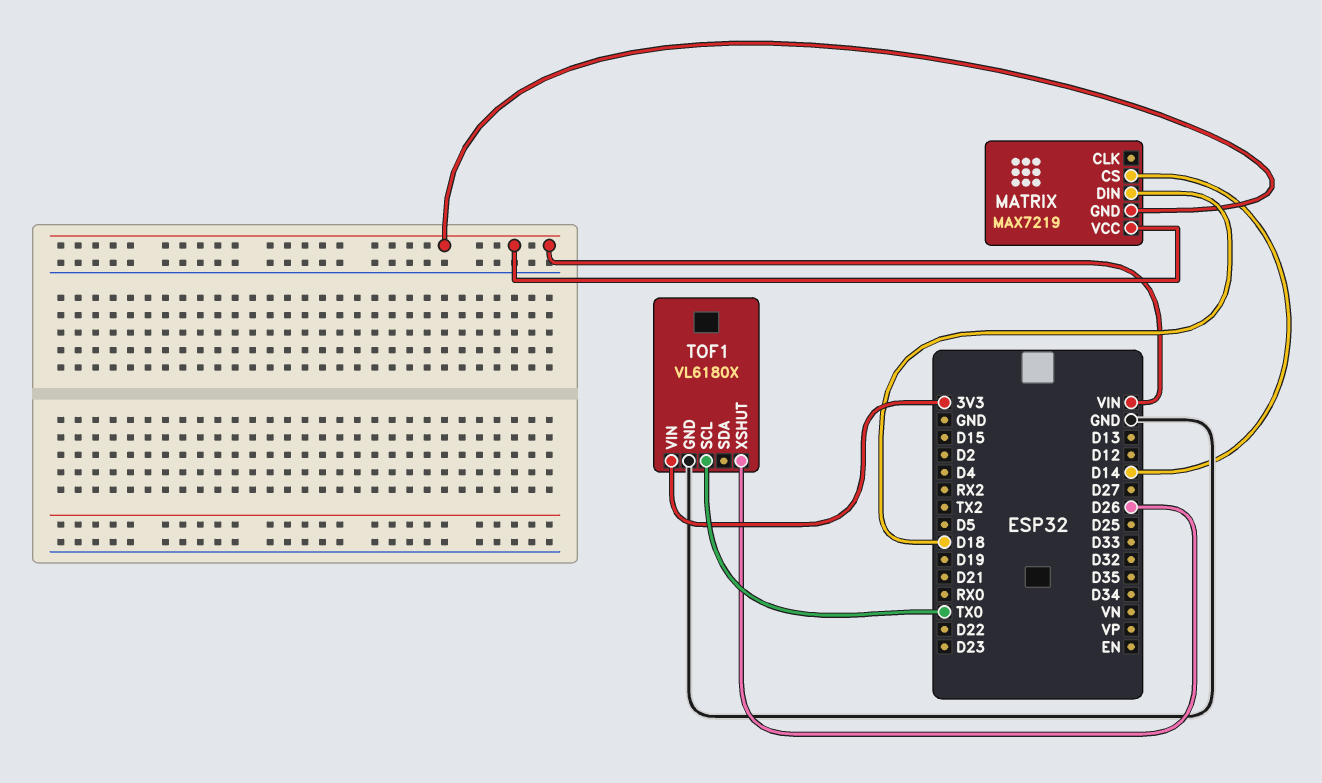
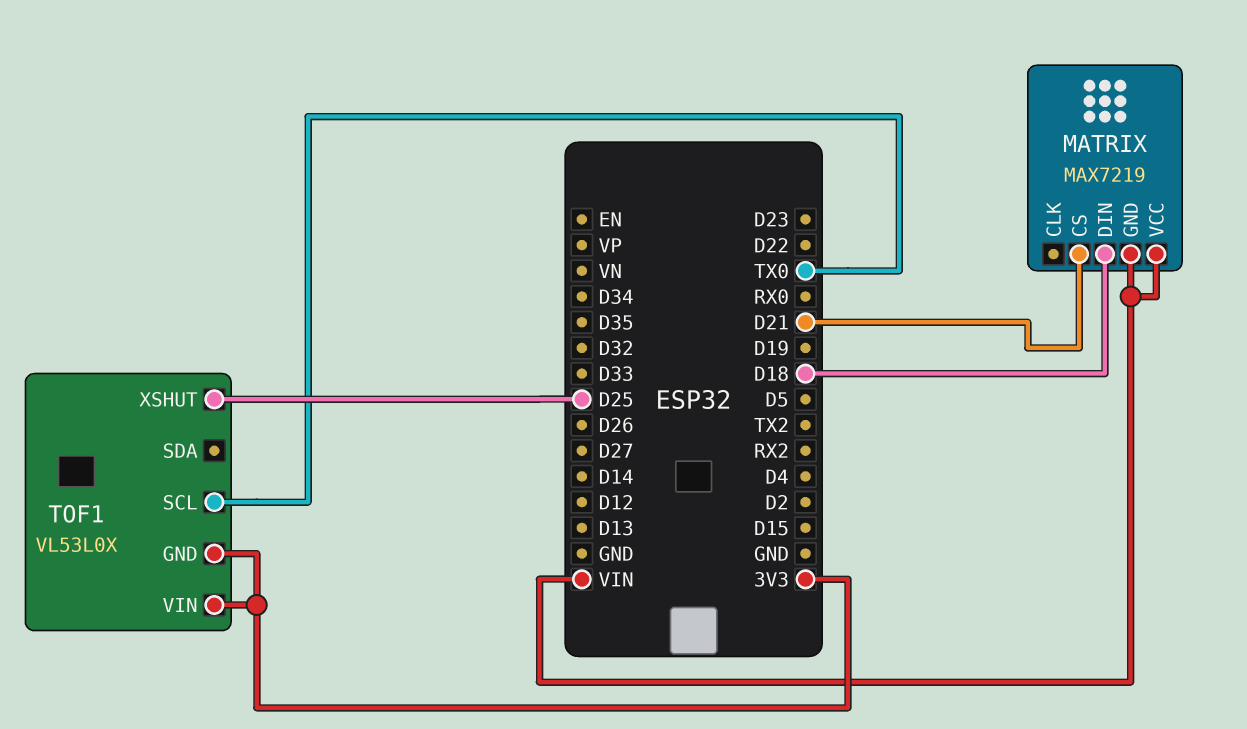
MATRIX pin CS: D14 -> D21
TOF1: VL6180X -> VL53L0X
TOF1 pin GND: GND -> 3V3
TOF1 pin XSHUT: D26 -> D25

